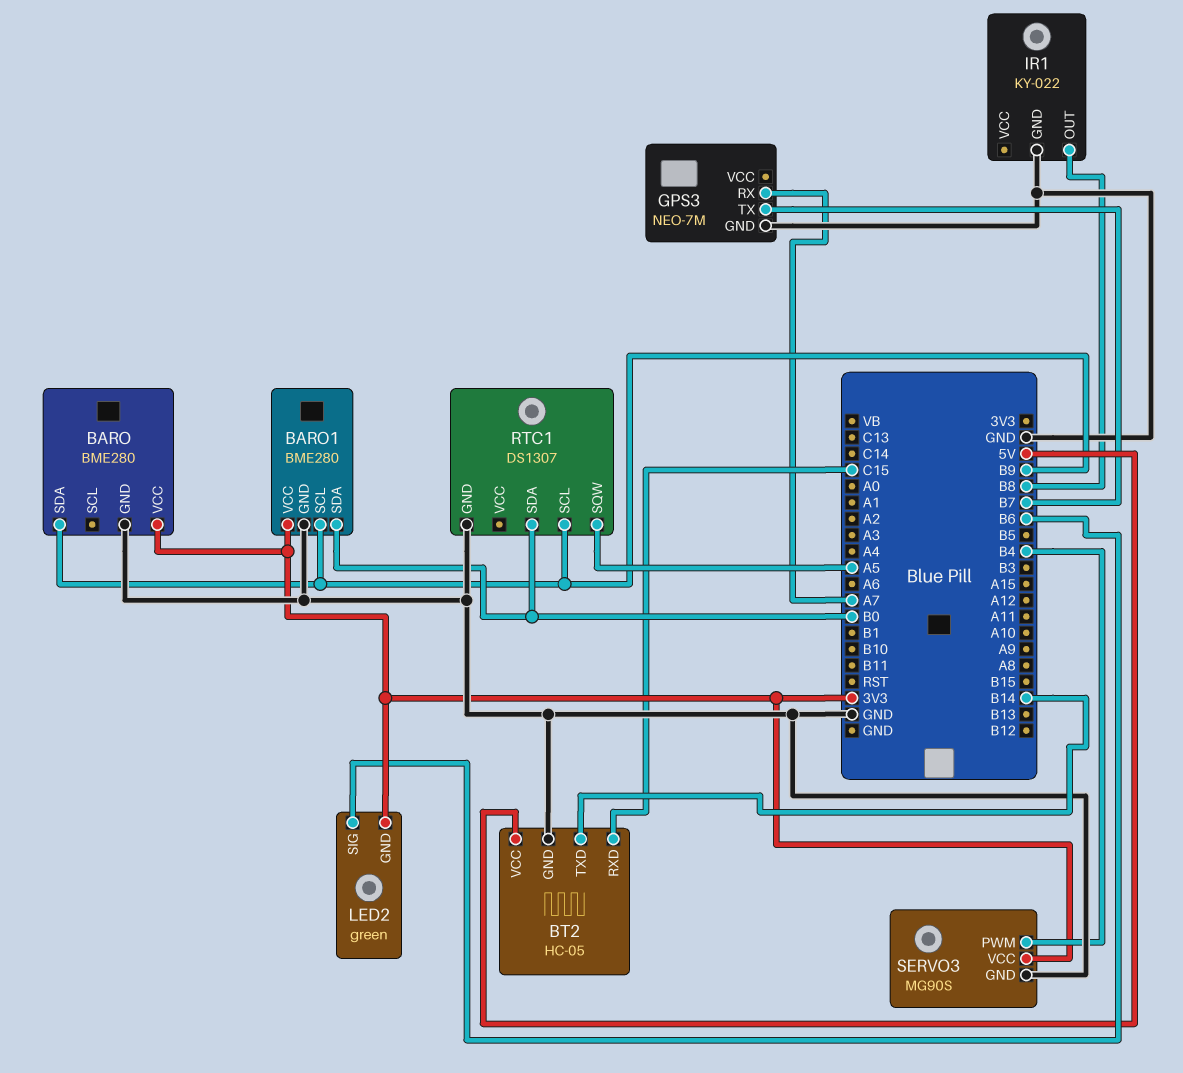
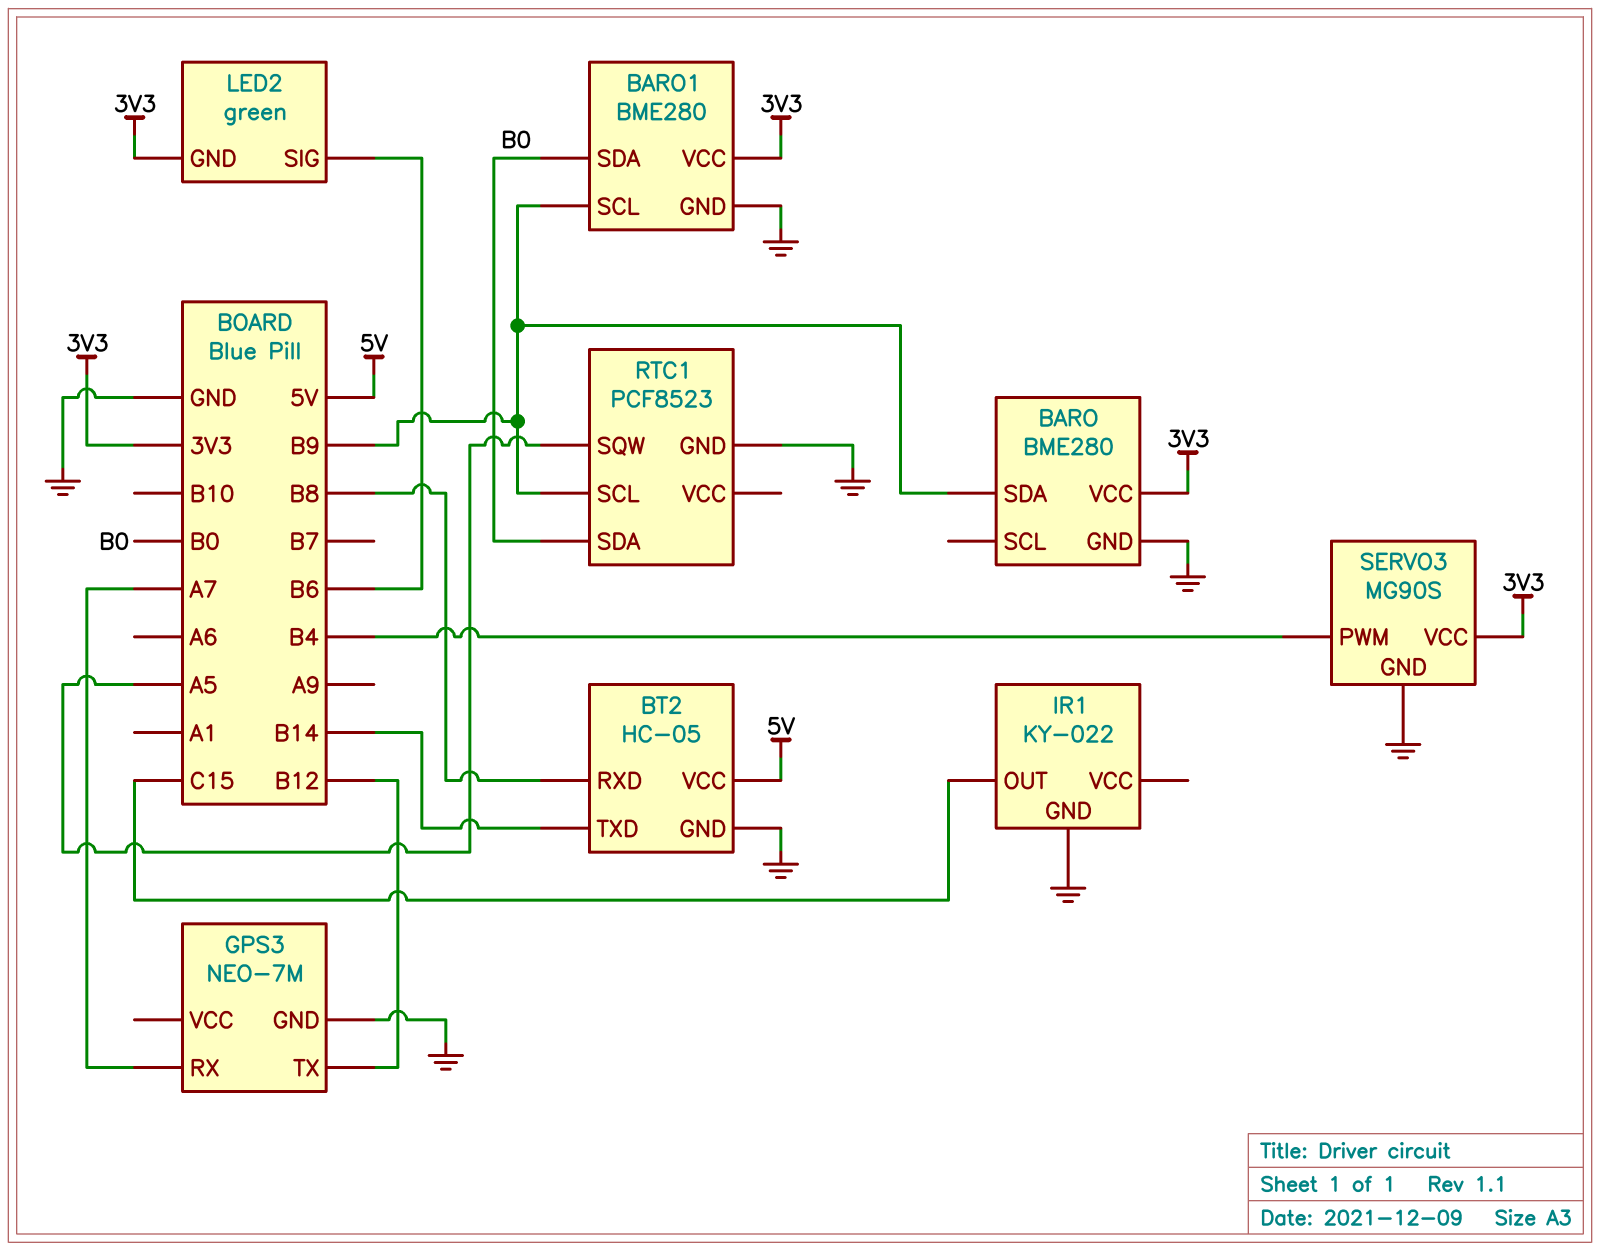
BT2 pin RXD: C15 -> B8
GPS3 pin TX: B7 -> B12
IR1 pin OUT: B8 -> C15
RTC1: DS1307 -> PCF8523

